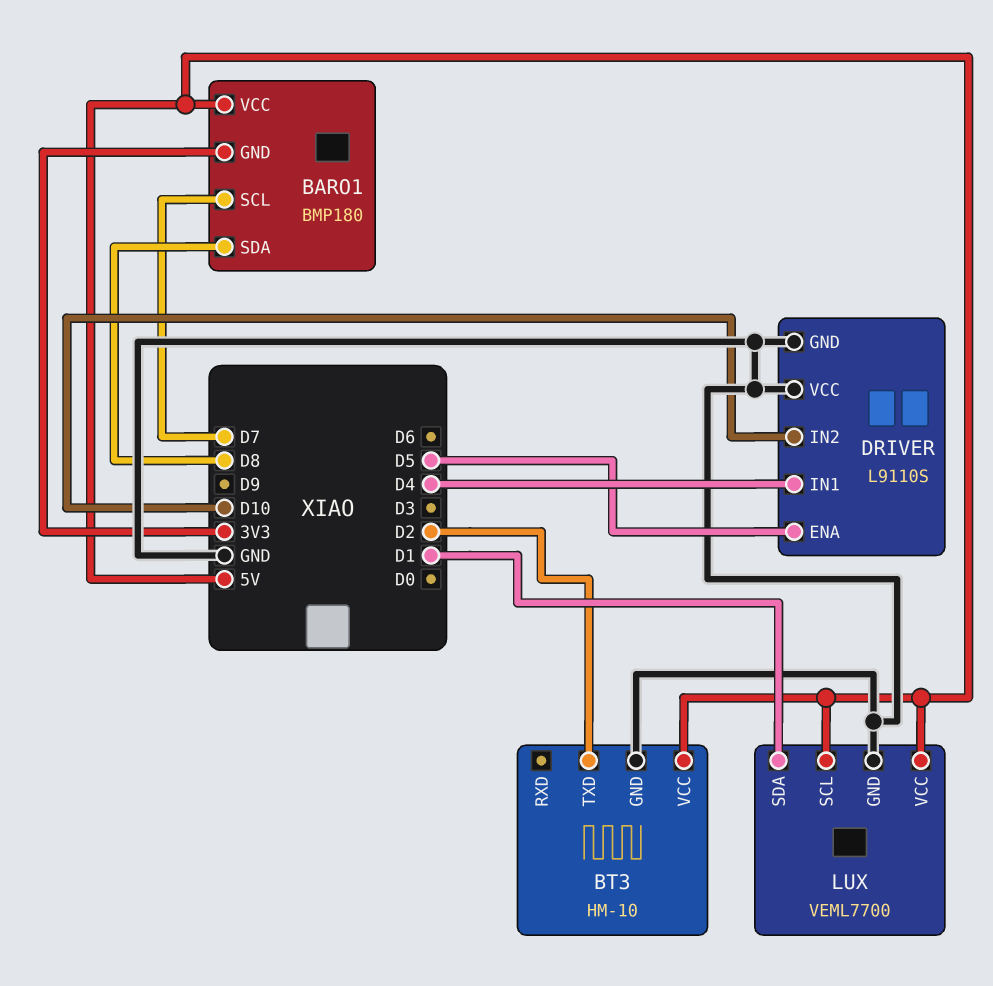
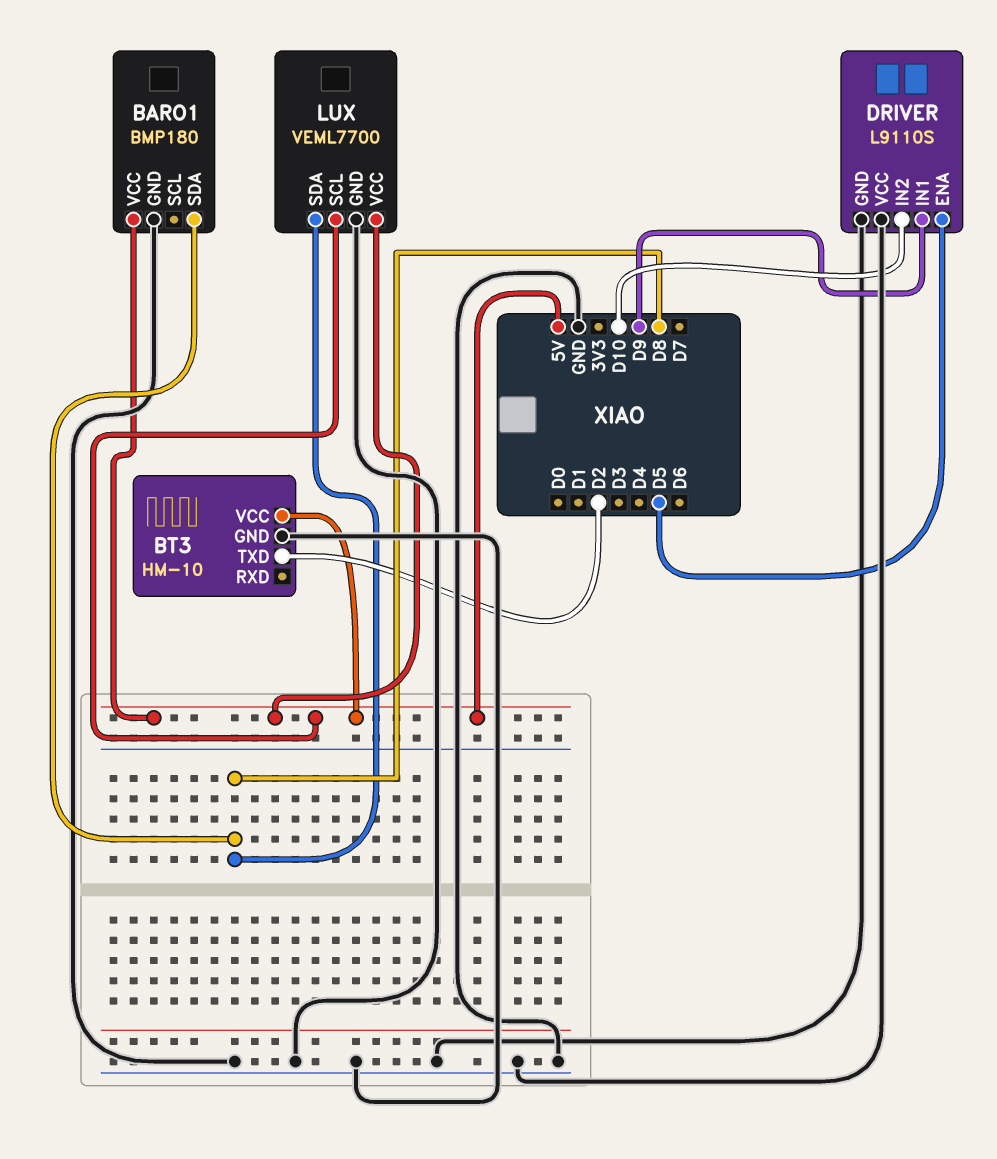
BARO1 pin GND: 3V3 -> GND
BARO1 pin SCL: D7 -> none
DRIVER pin IN1: D4 -> D9
LUX pin SDA: D1 -> D8

